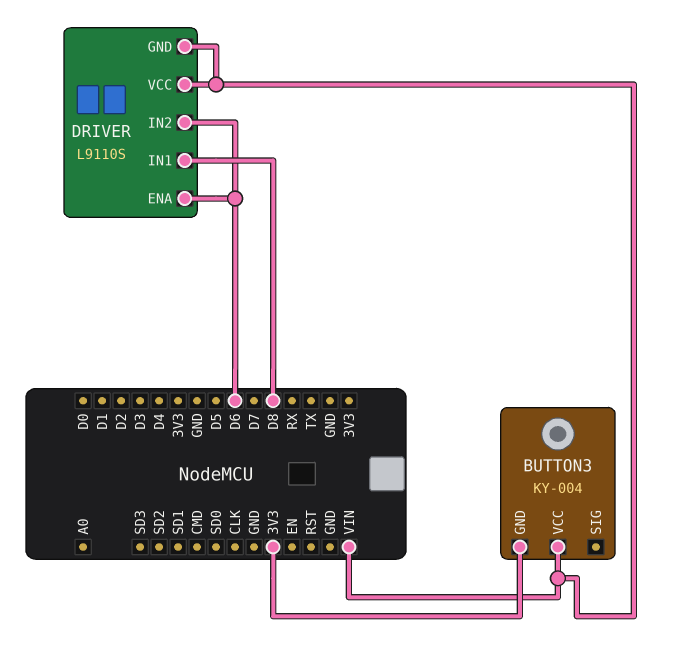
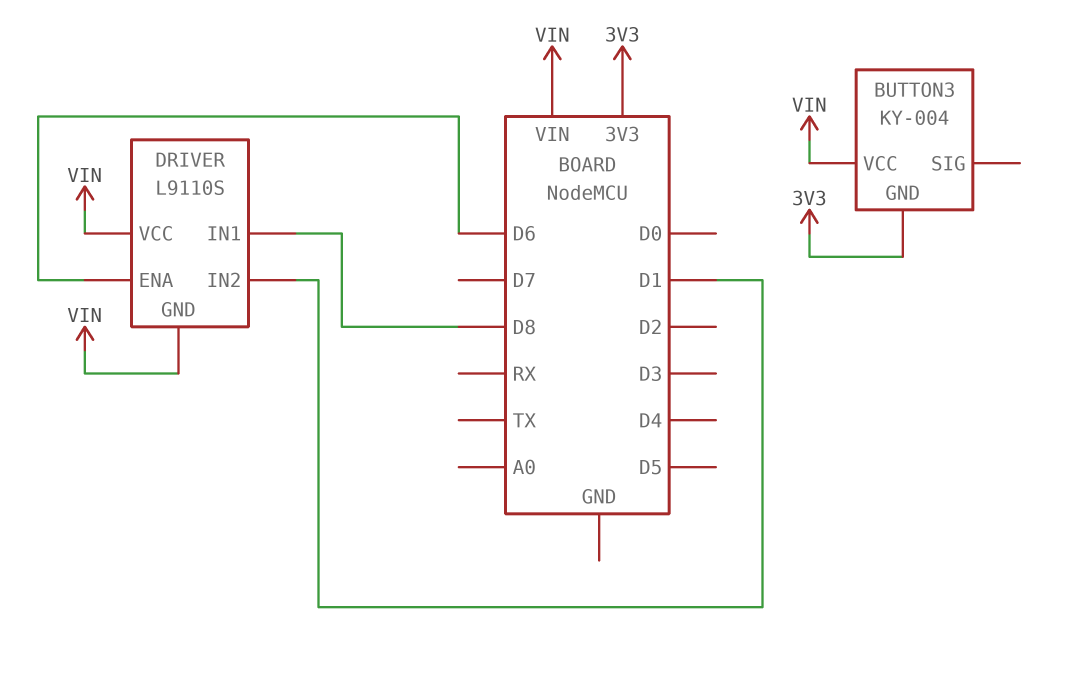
DRIVER pin IN2: D6 -> D1

